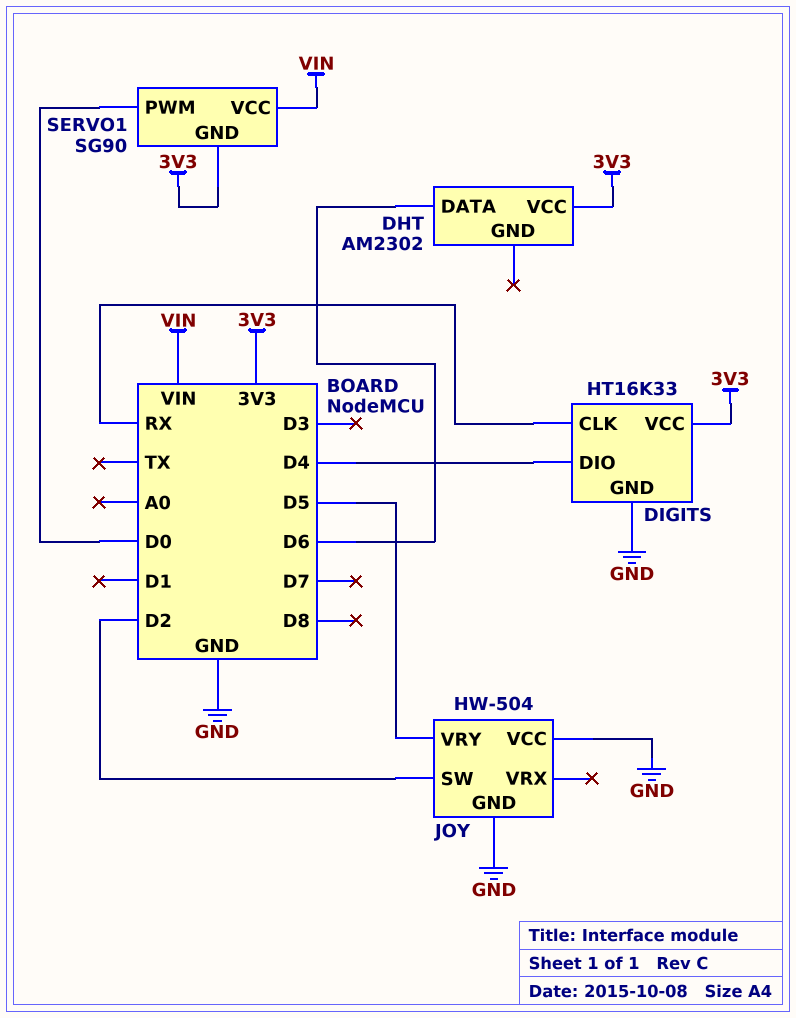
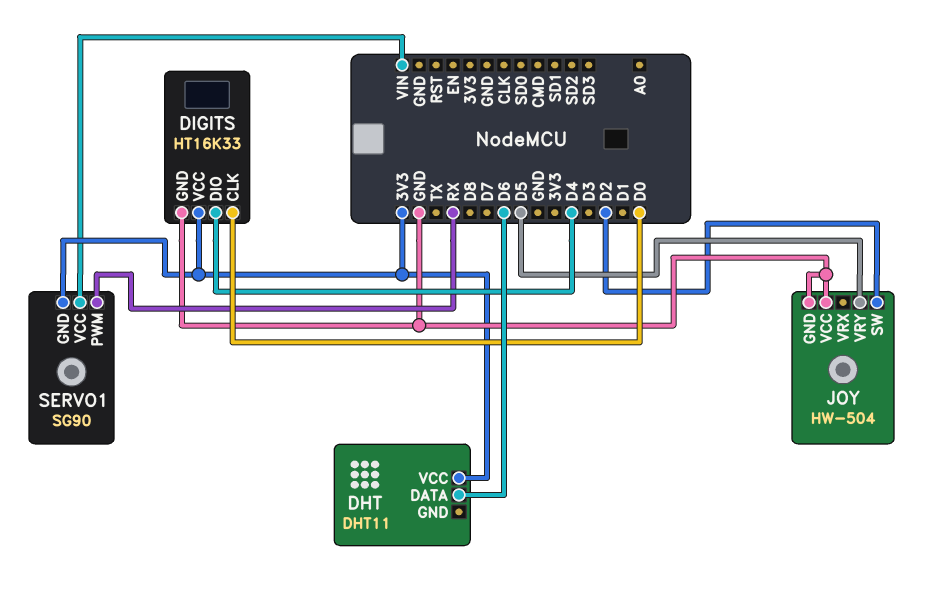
DHT: AM2302 -> DHT11
DIGITS pin CLK: RX -> D0
SERVO1 pin PWM: D0 -> RX

